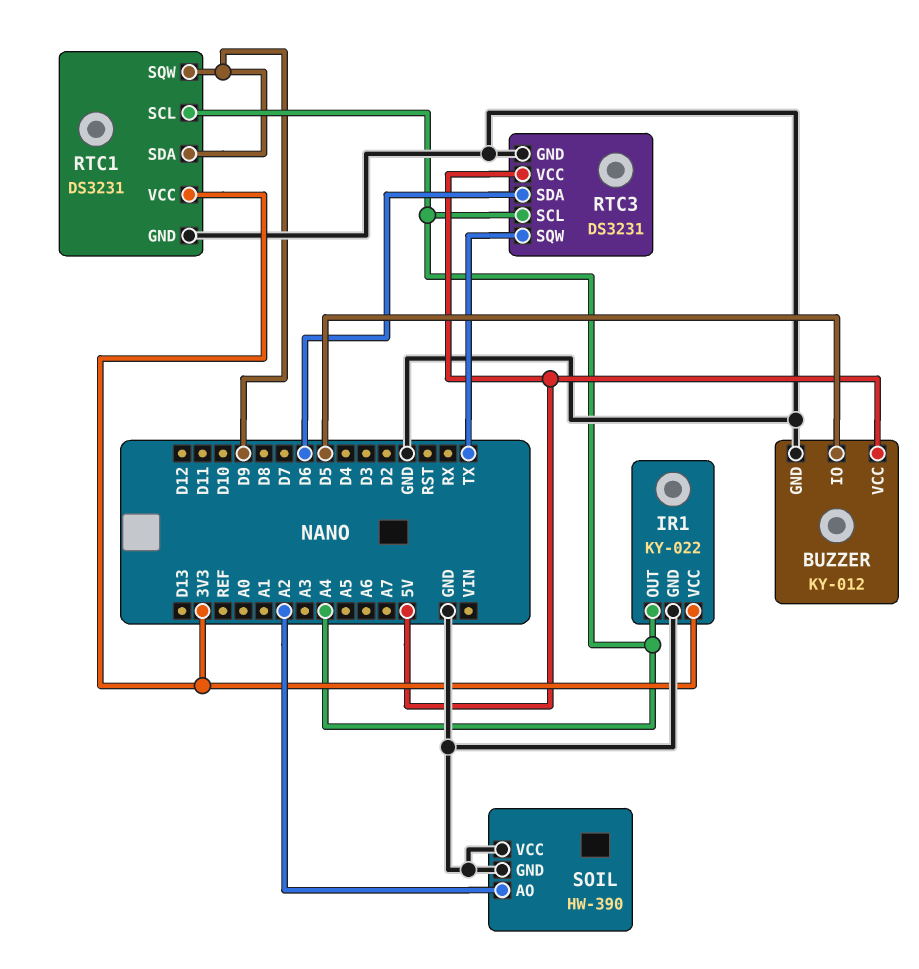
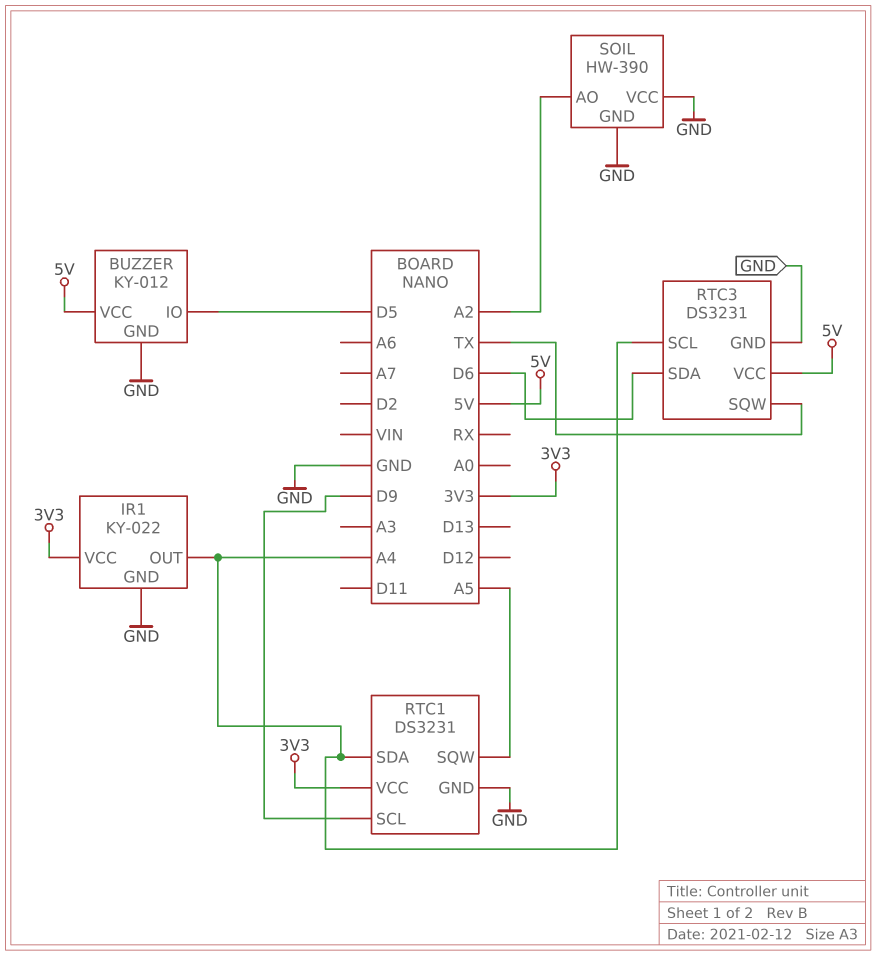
RTC1 pin SCL: A4 -> D9
RTC1 pin SDA: D9 -> A4
RTC1 pin SQW: D9 -> A5

